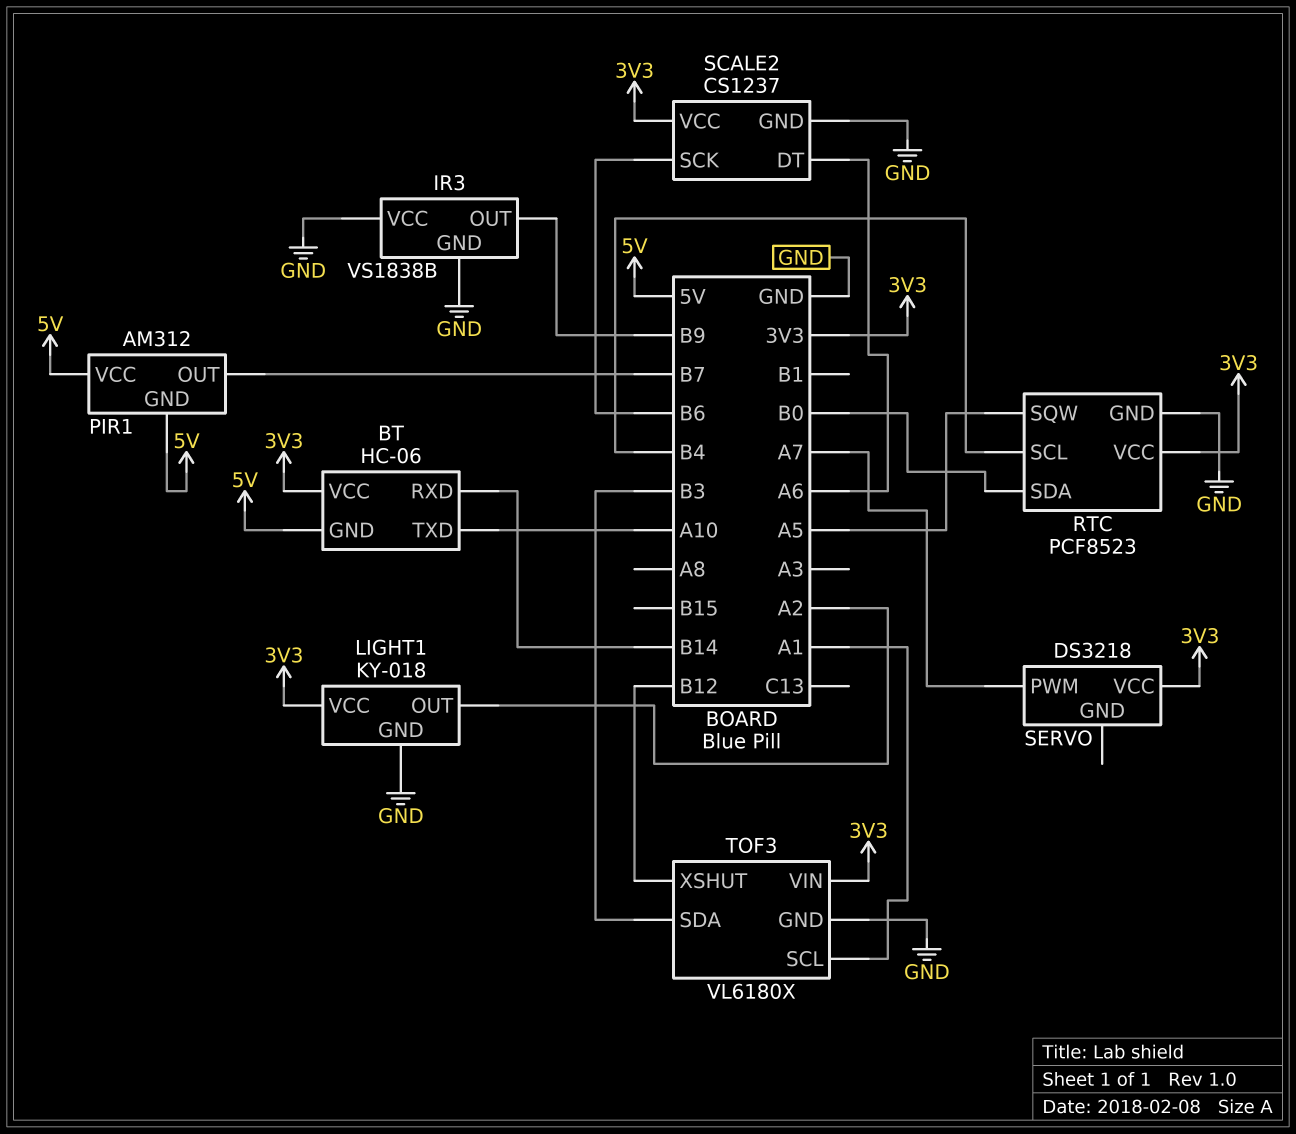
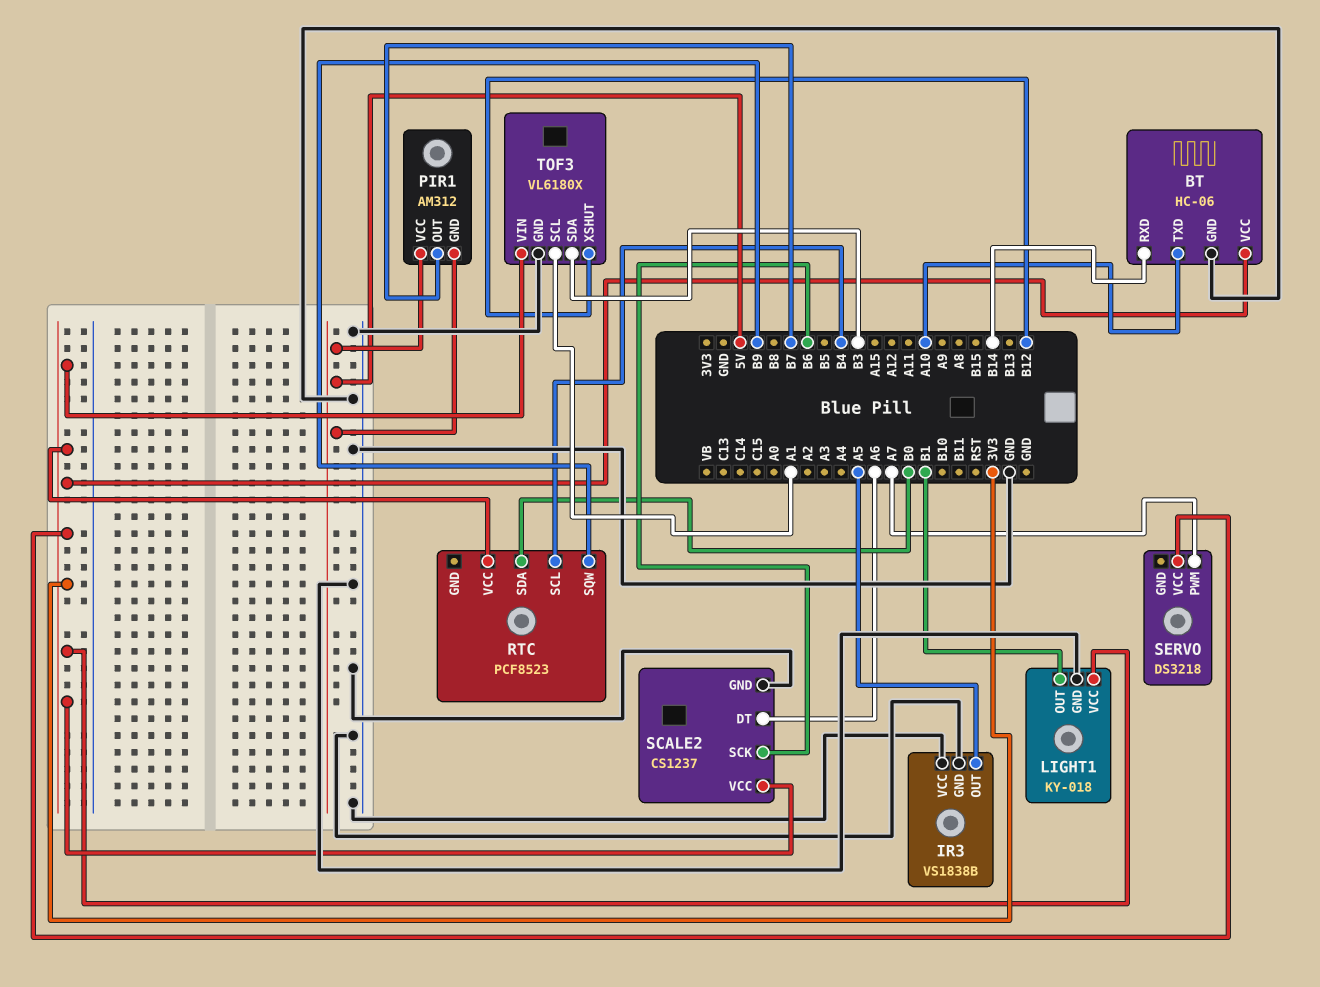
BT pin GND: 5V -> GND
IR3 pin OUT: B9 -> A5
LIGHT1 pin OUT: A2 -> B1
RTC pin GND: GND -> none
RTC pin SQW: A5 -> B9

